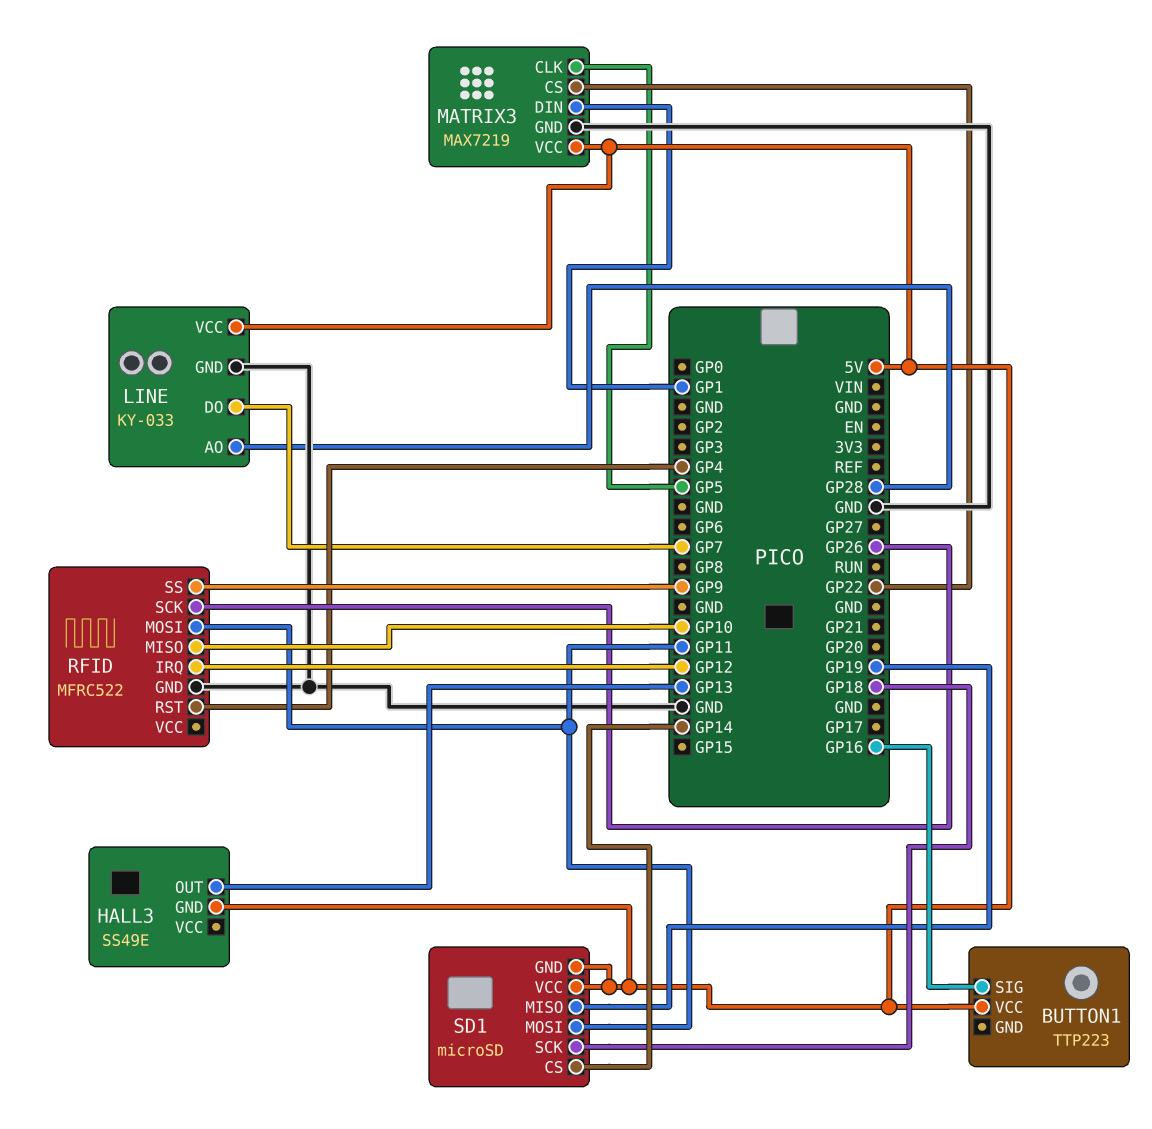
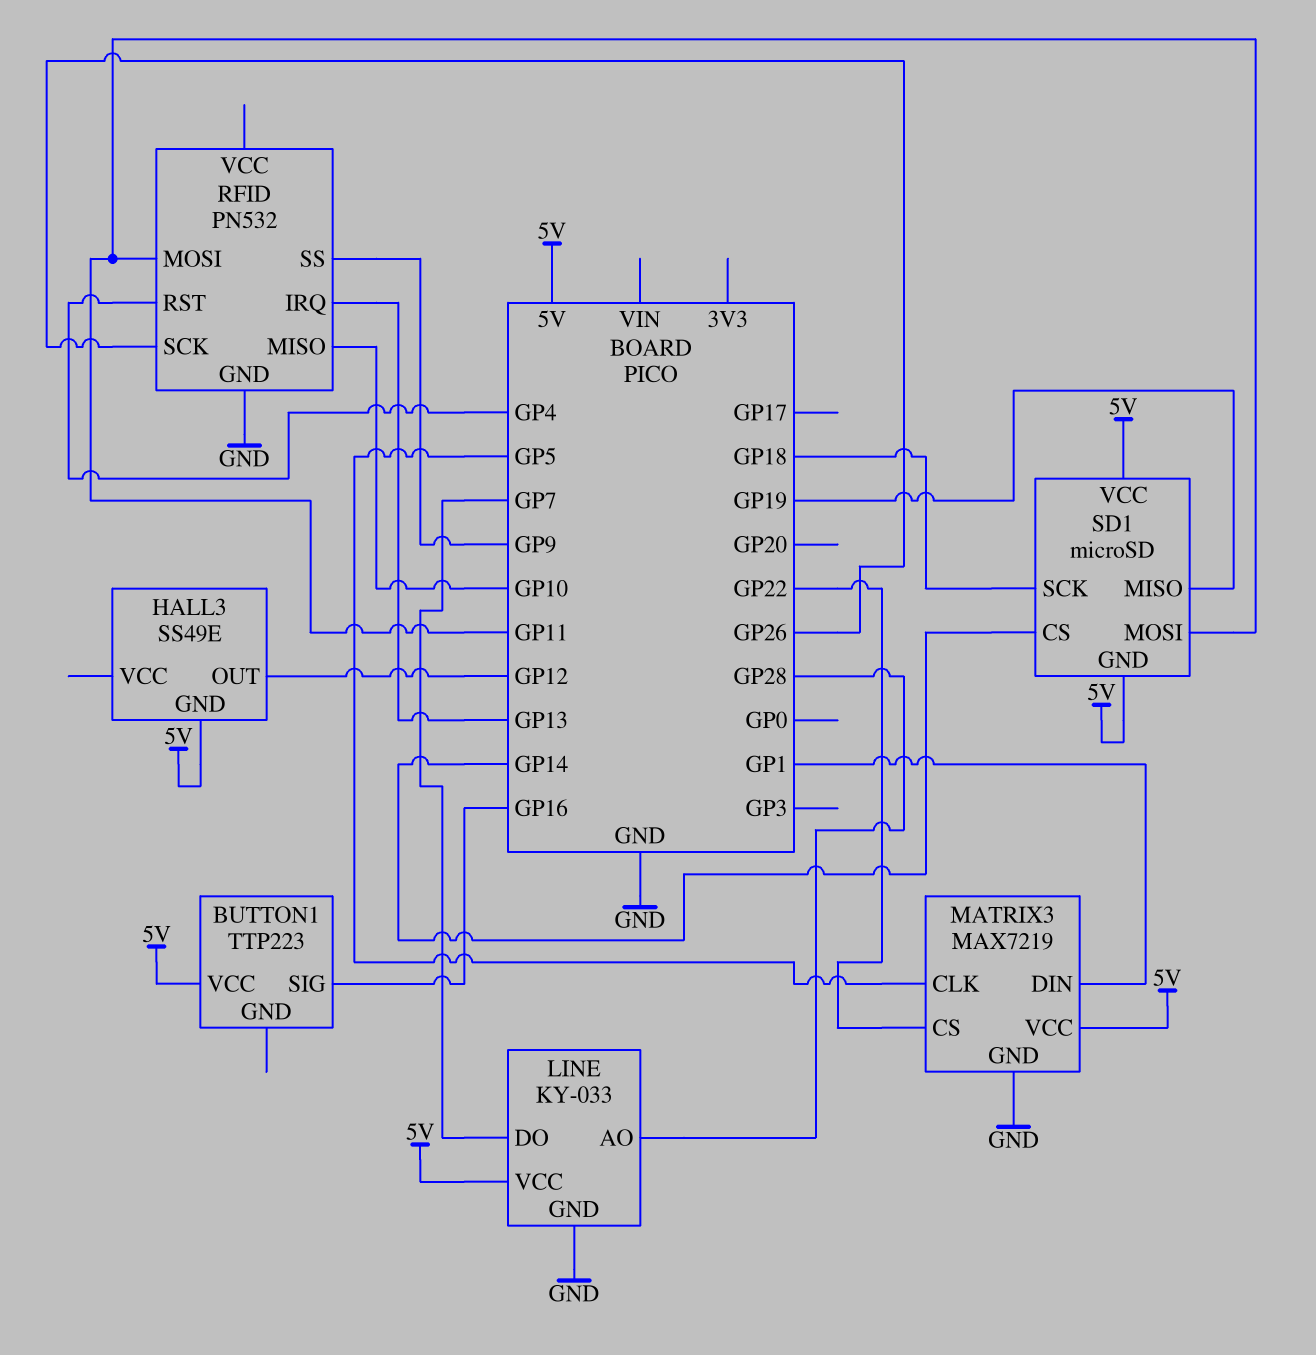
HALL3 pin OUT: GP13 -> GP12
RFID: MFRC522 -> PN532
RFID pin IRQ: GP12 -> GP13

